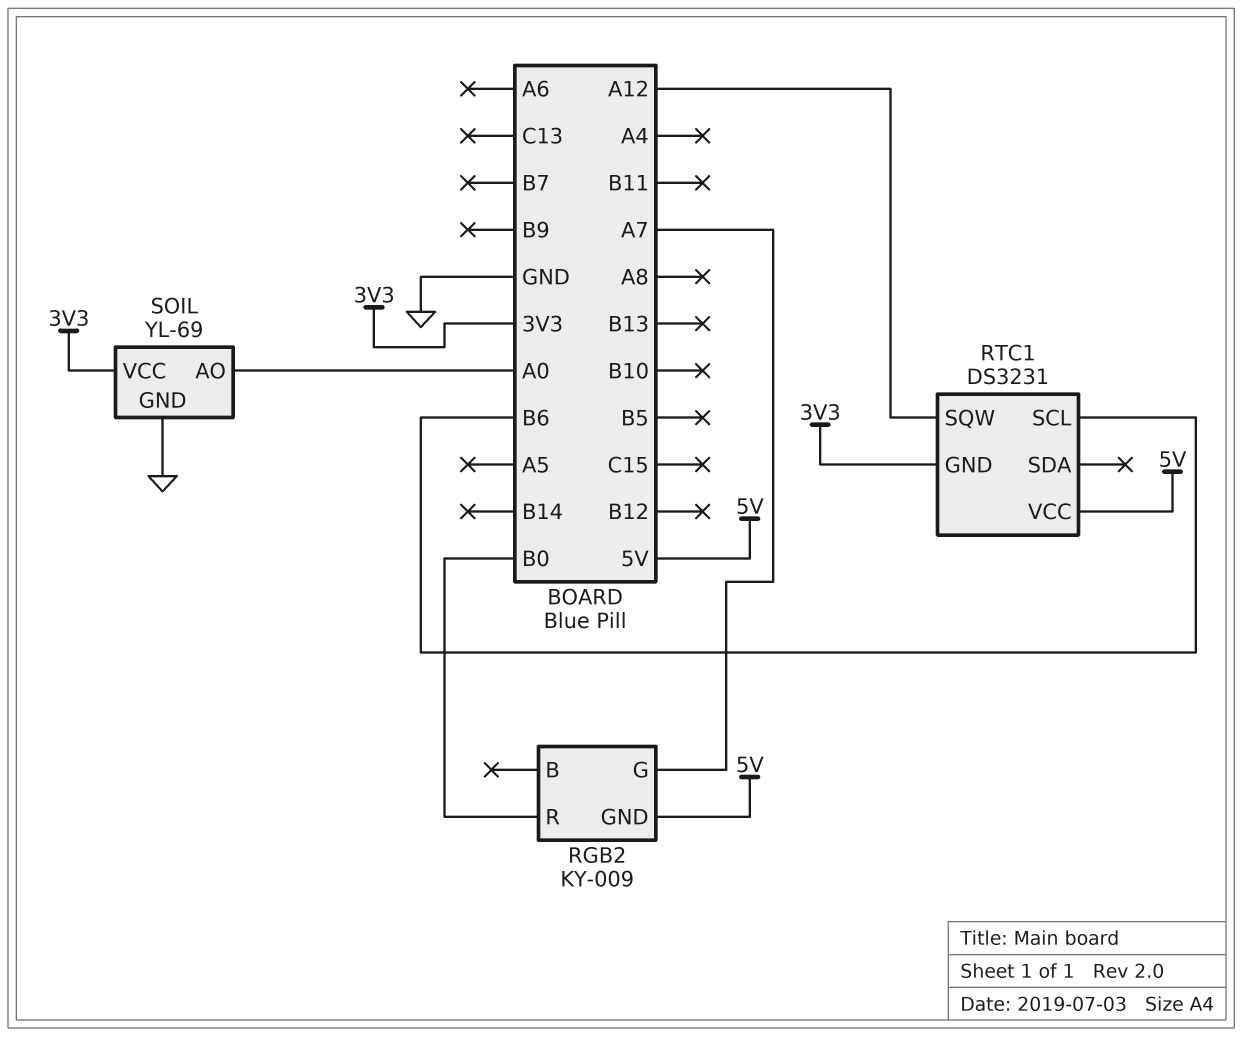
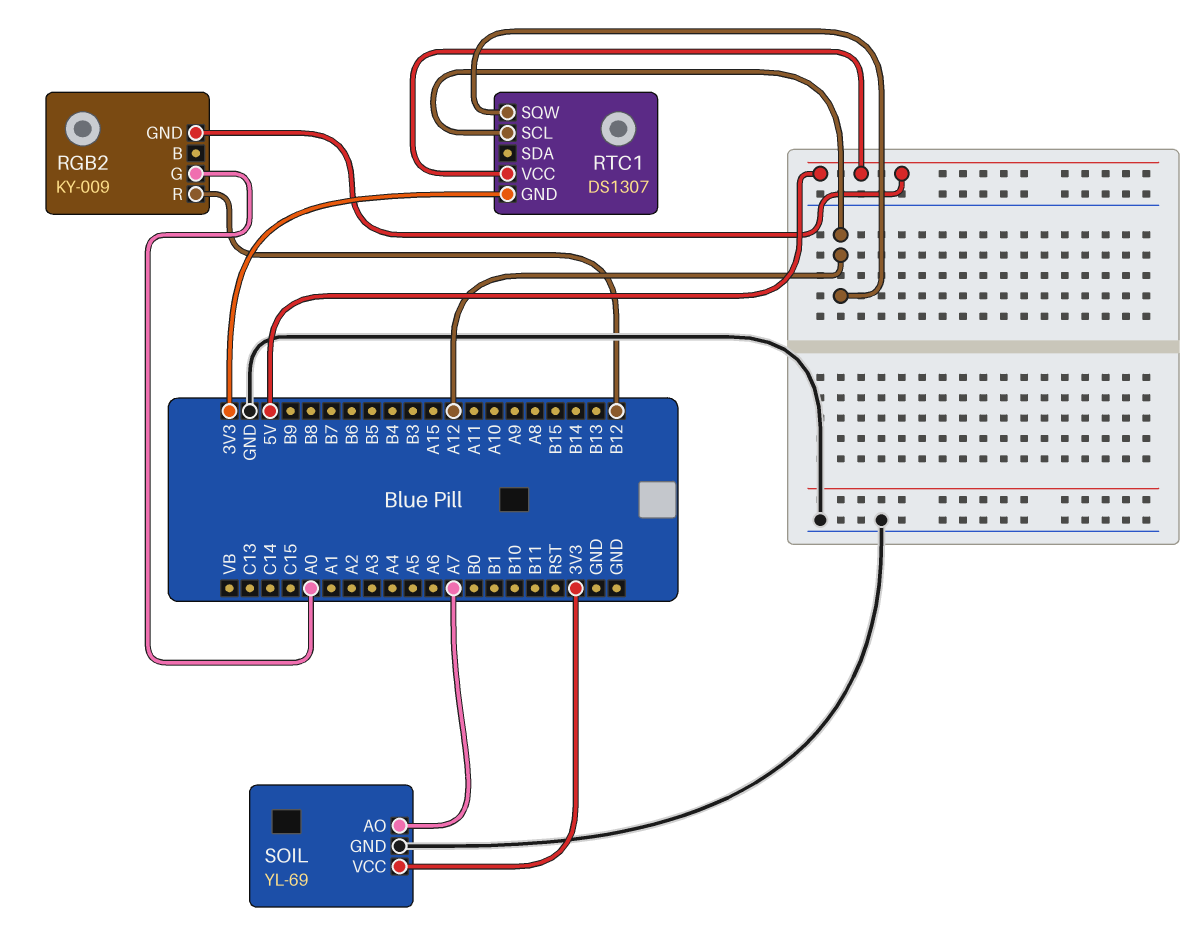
RGB2 pin G: A7 -> A0
RGB2 pin R: B0 -> B12
RTC1: DS3231 -> DS1307
RTC1 pin SCL: B6 -> A12
SOIL pin AO: A0 -> A7

